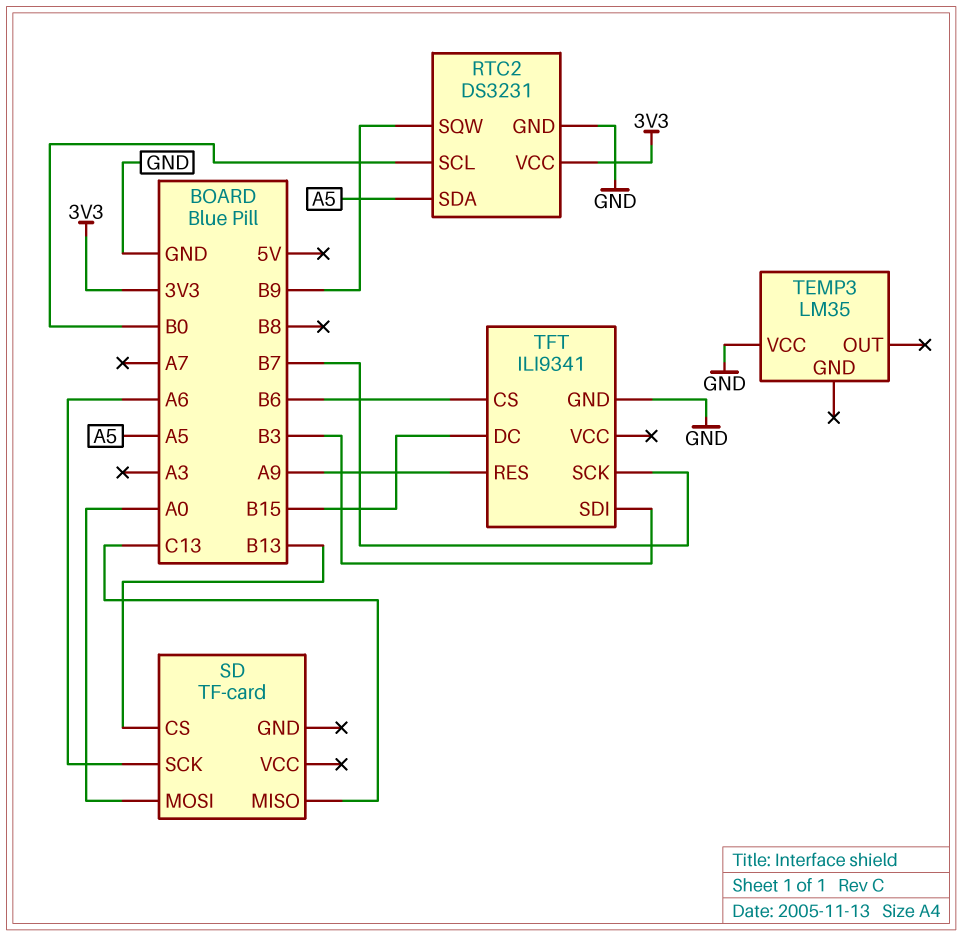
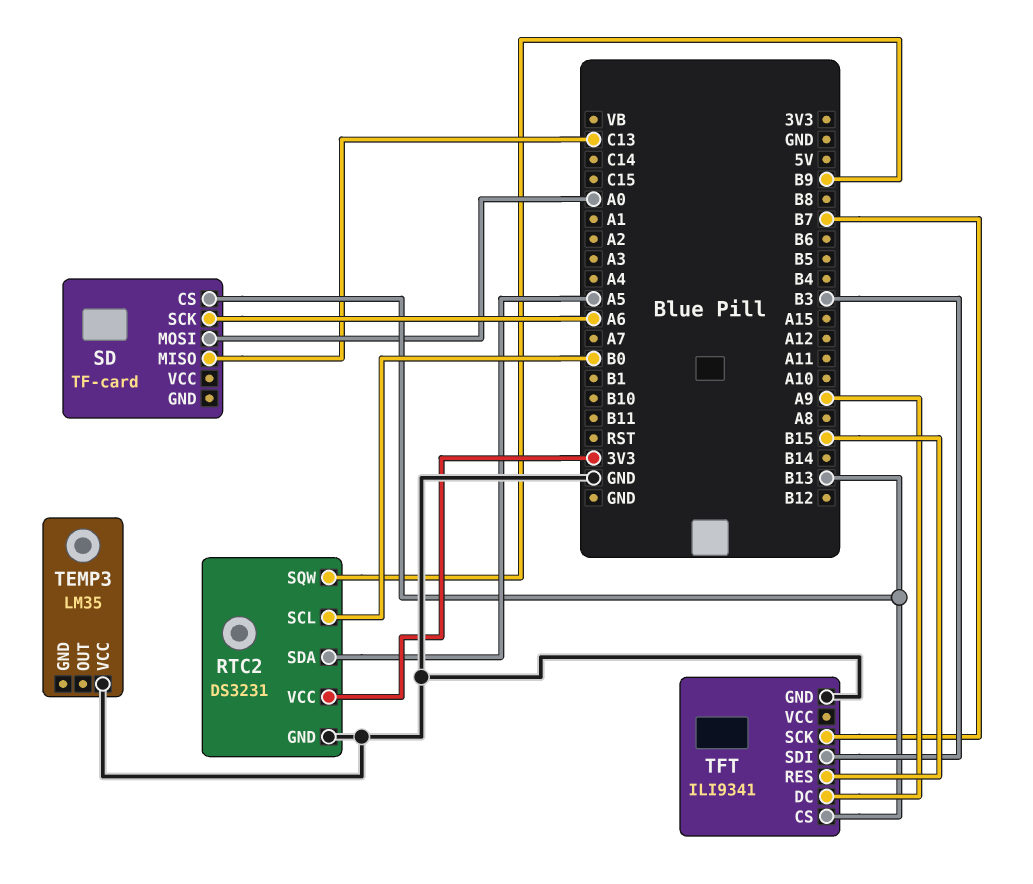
TFT pin CS: B6 -> B13
TFT pin DC: B15 -> A9
TFT pin RES: A9 -> B15

